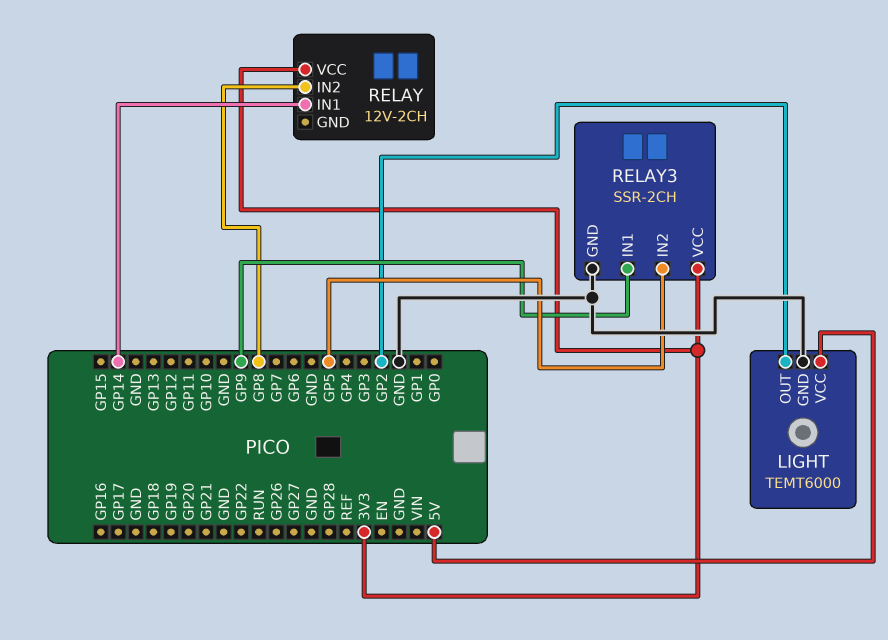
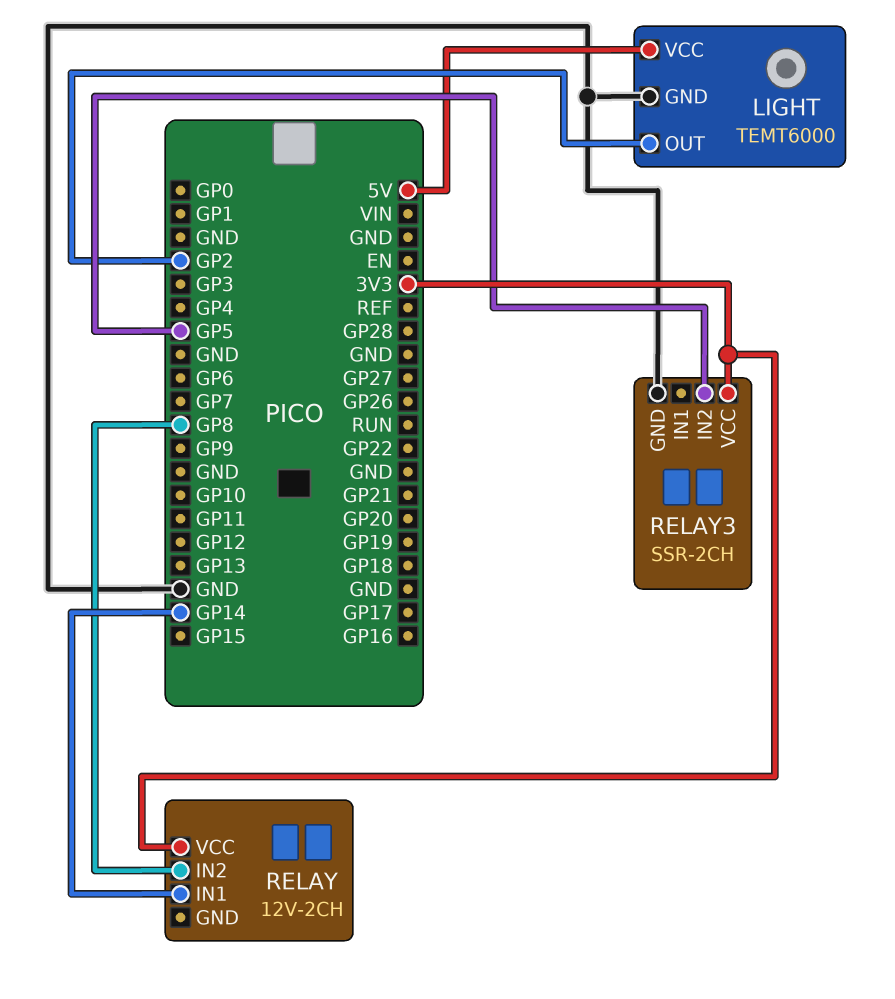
RELAY3 pin IN1: GP9 -> none

